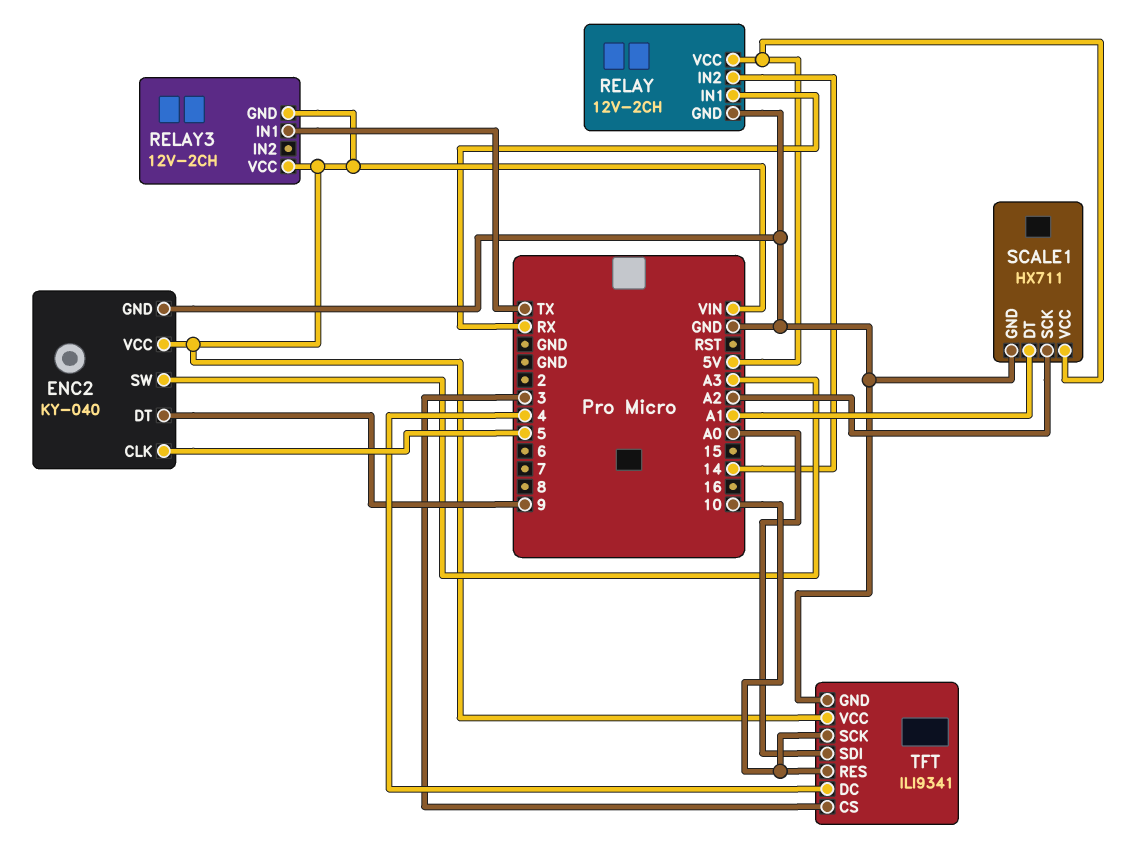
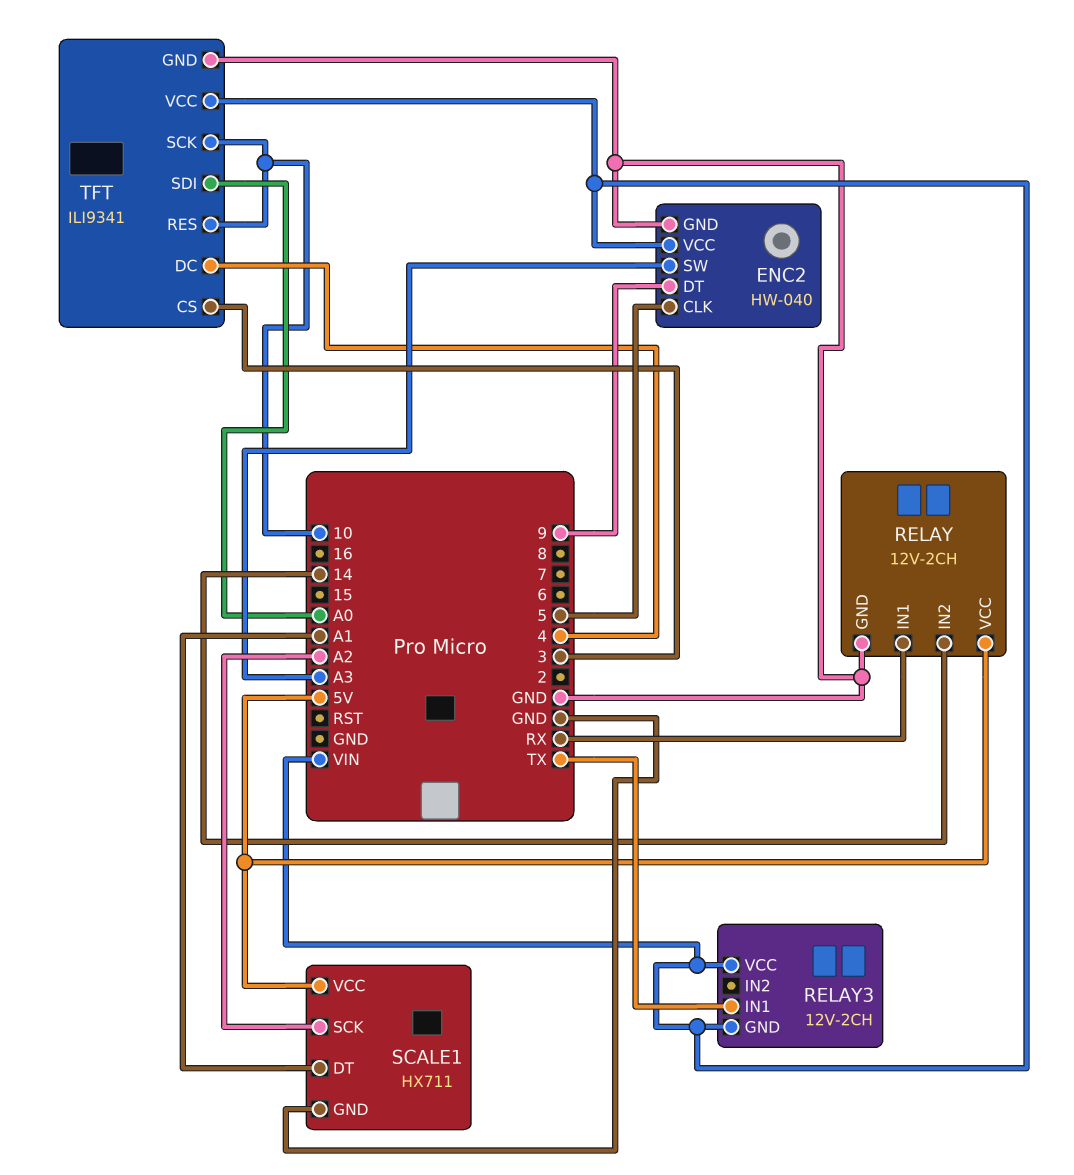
ENC2: KY-040 -> HW-040

